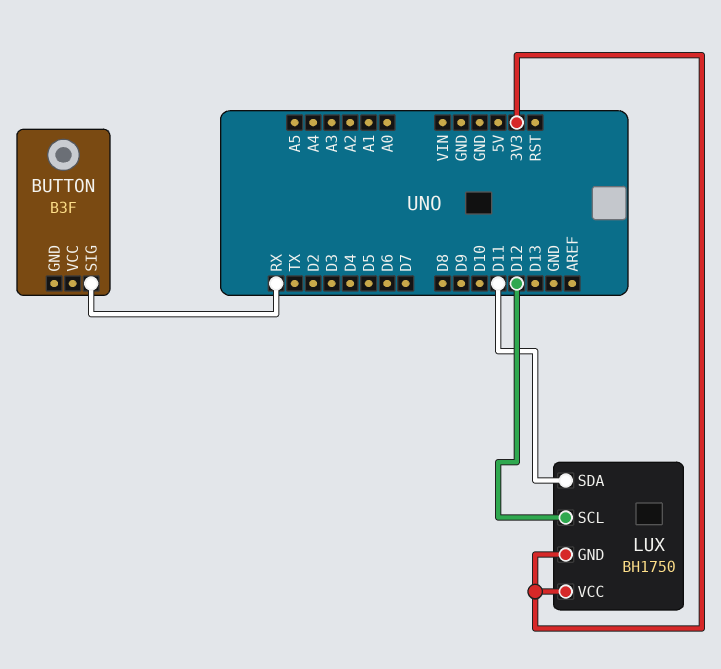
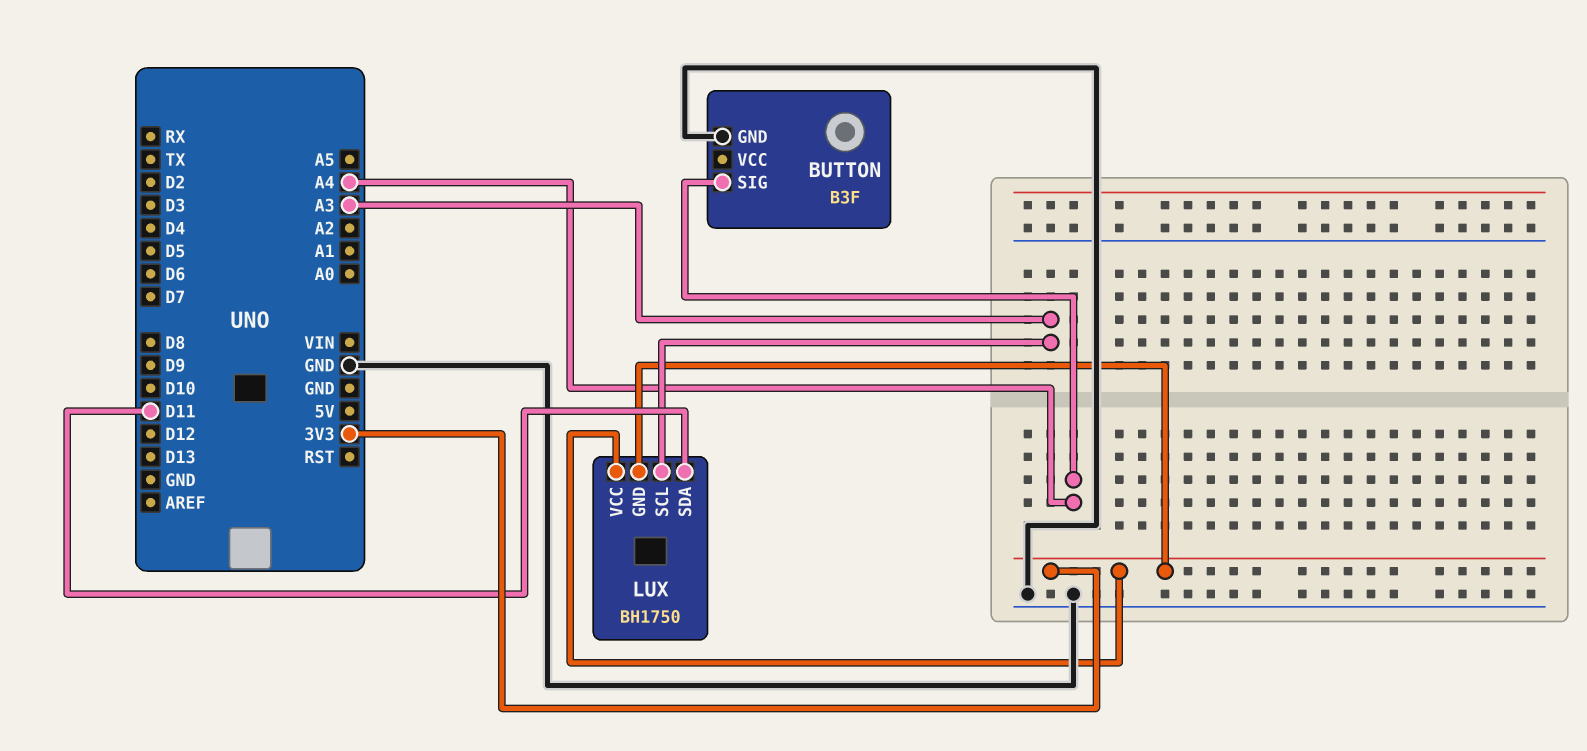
BUTTON pin GND: none -> GND
BUTTON pin SIG: RX -> A4
LUX pin SCL: D12 -> A3

